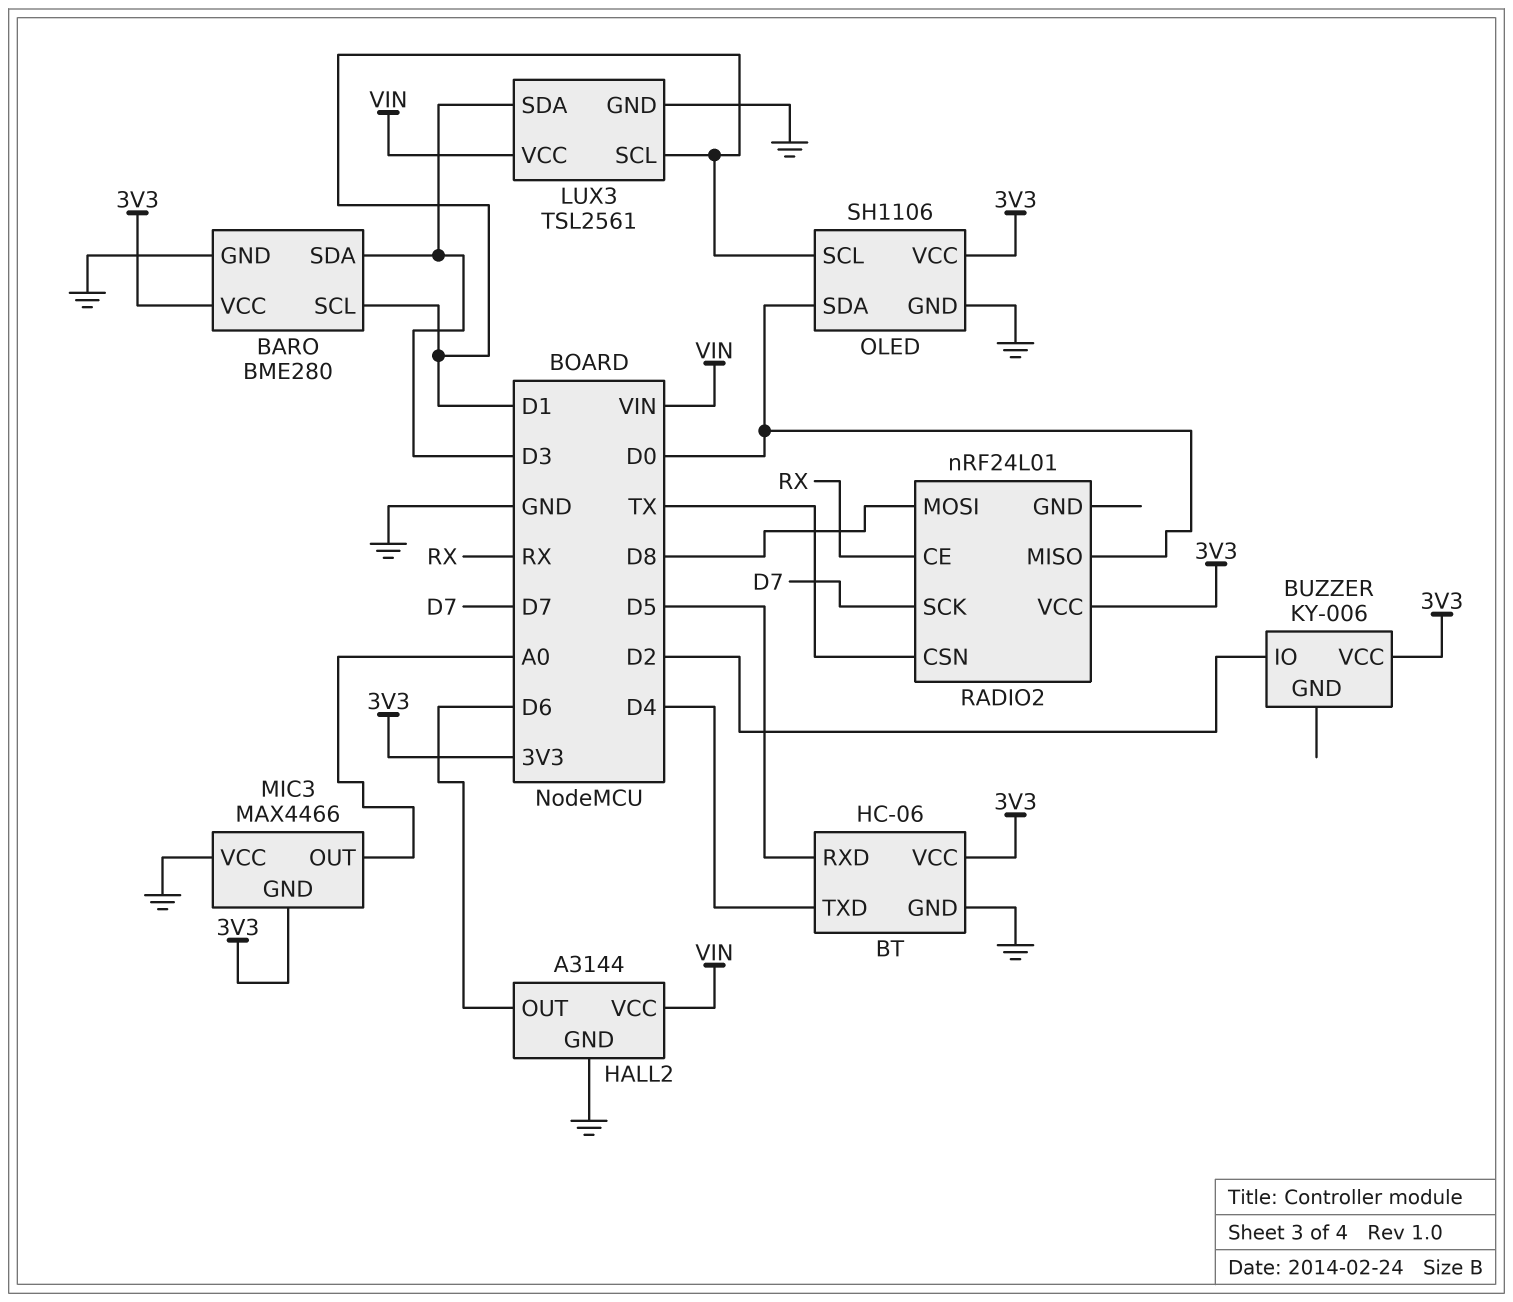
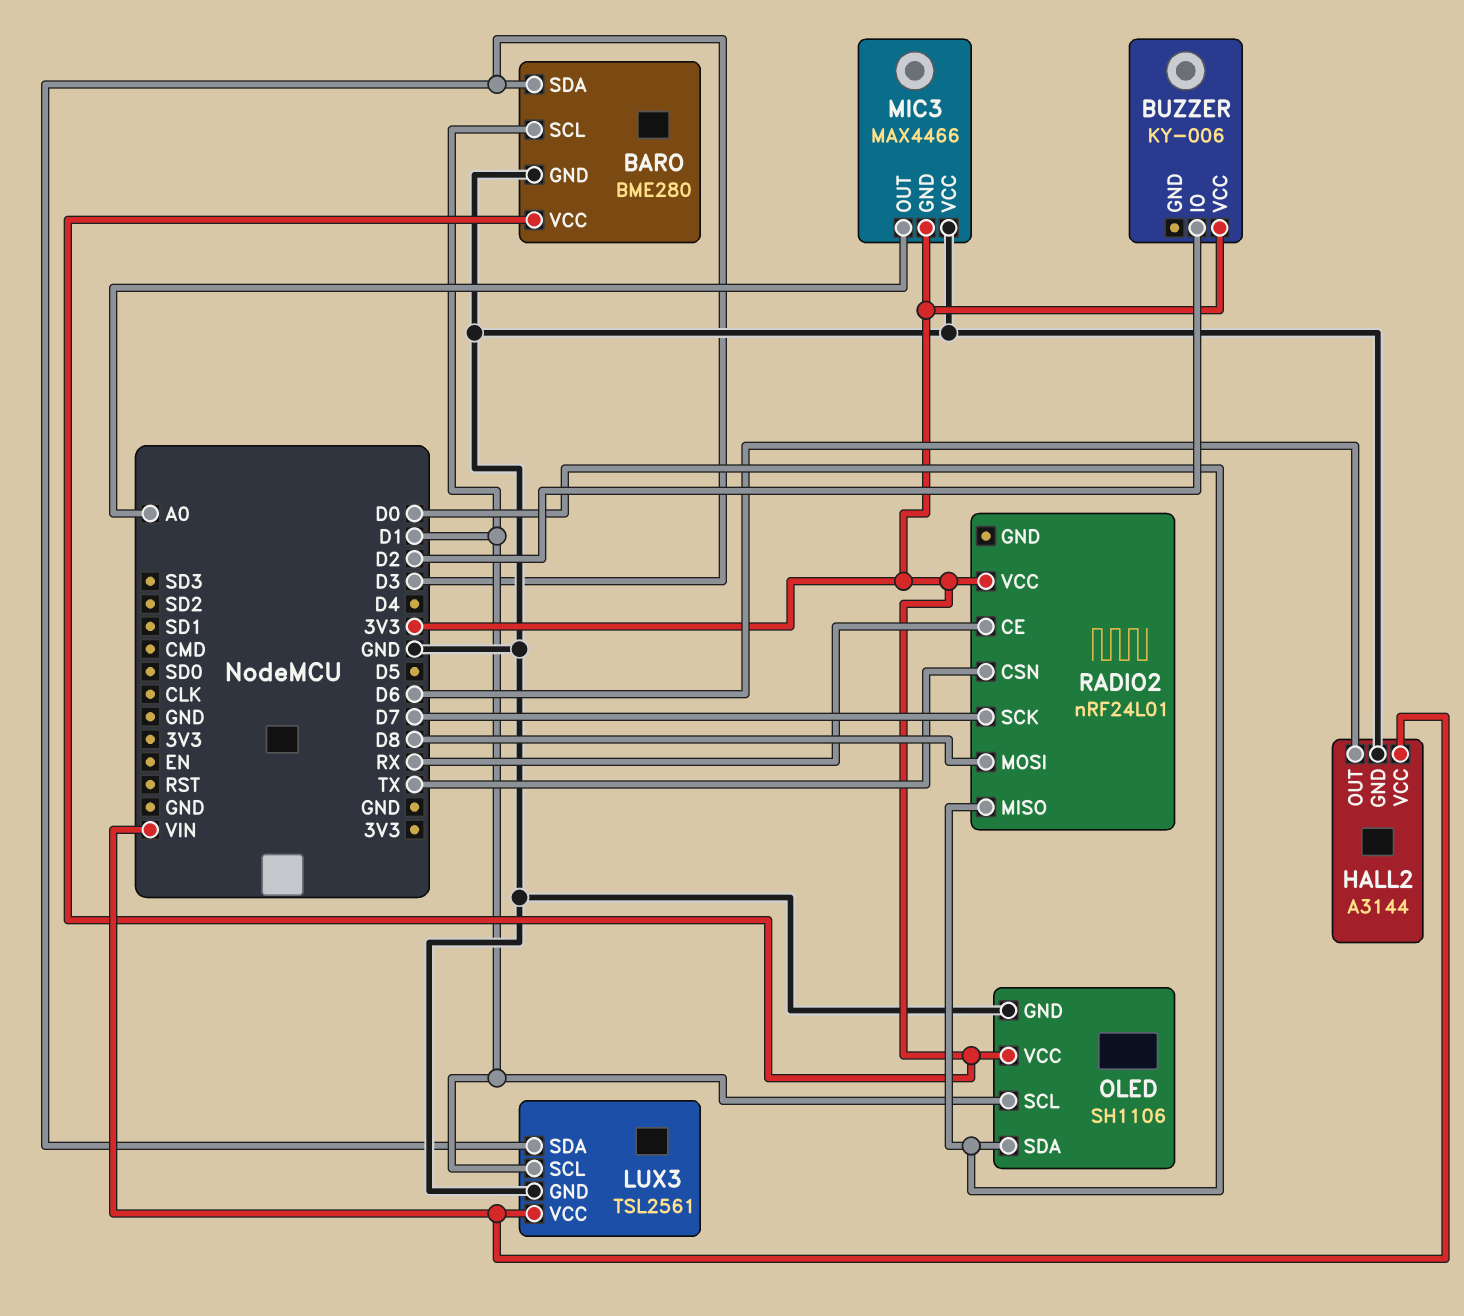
BT: HC-06 -> none
BT pin GND: GND -> none
BT pin RXD: D5 -> none
BT pin TXD: D4 -> none
BT pin VCC: 3V3 -> none

